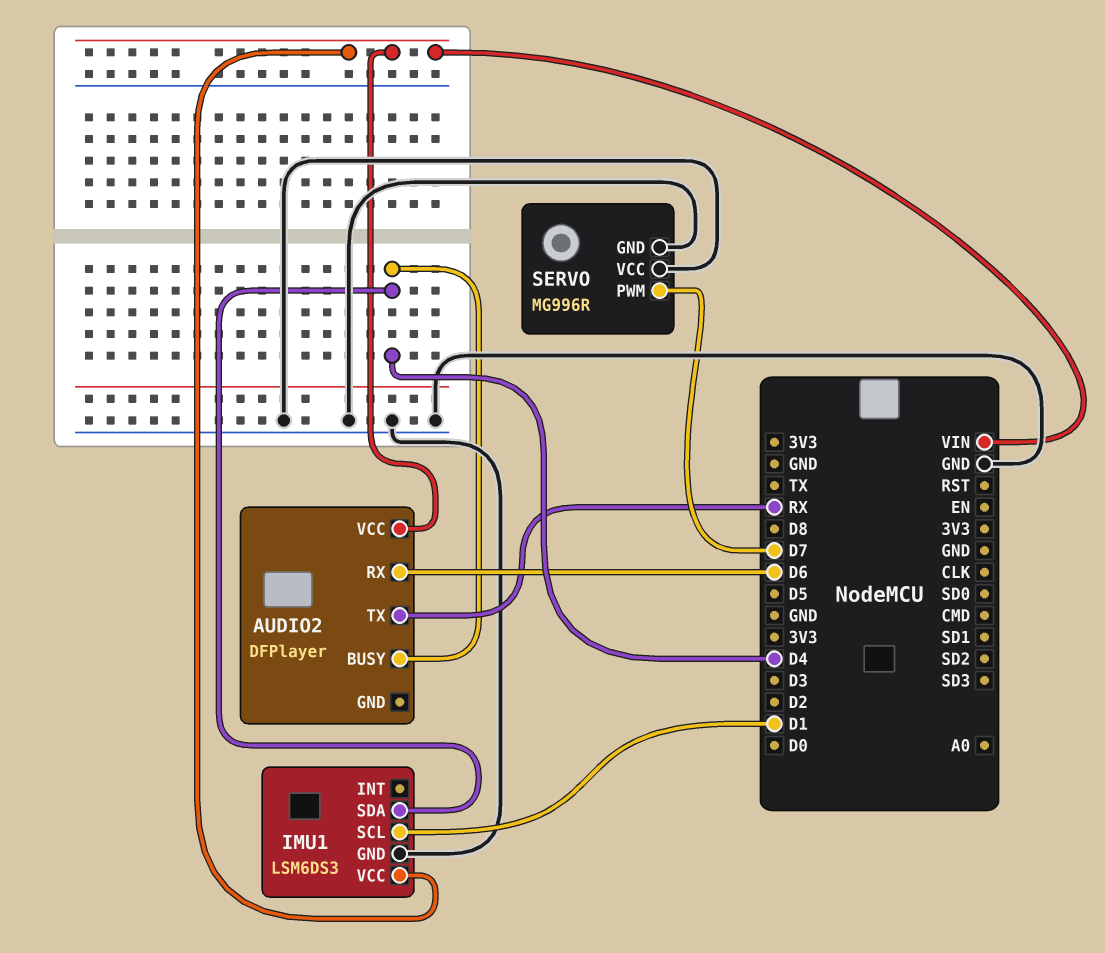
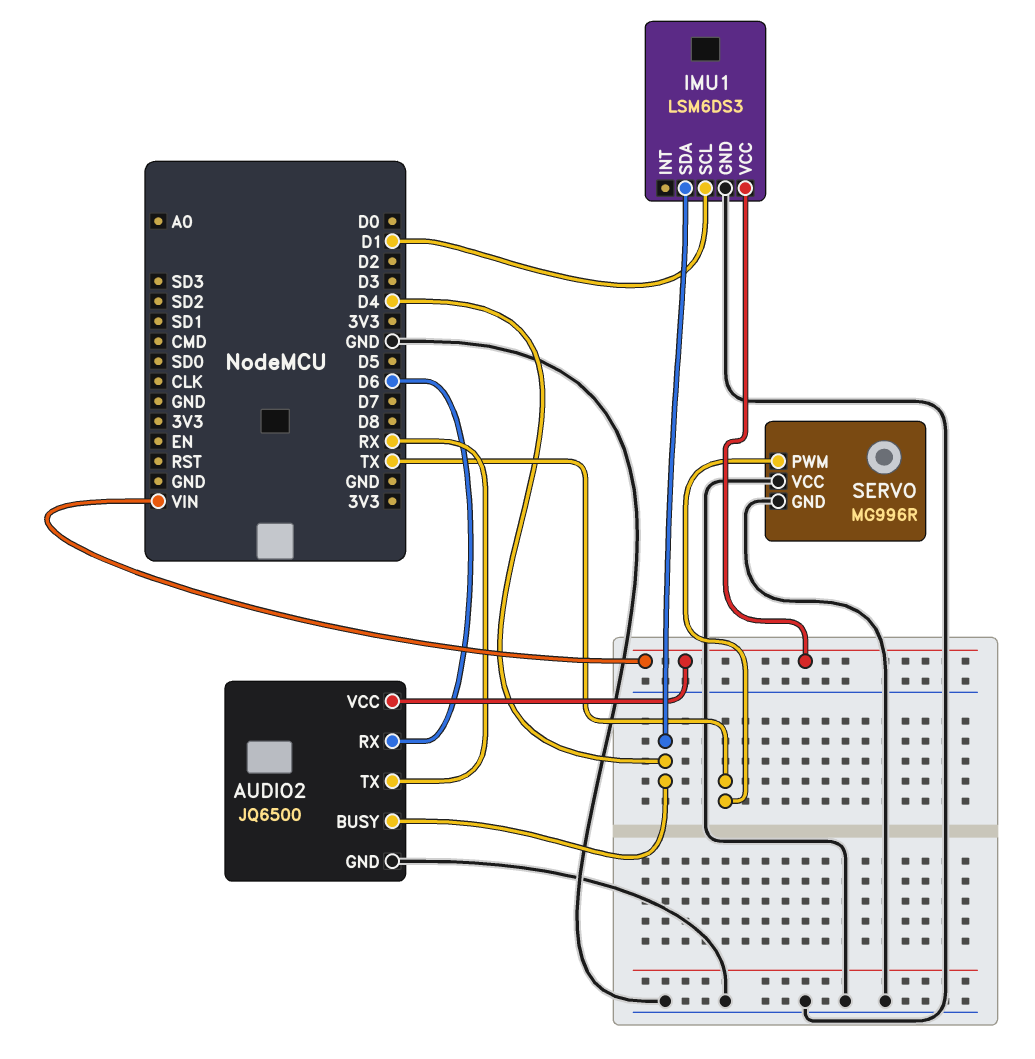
AUDIO2: DFPlayer -> JQ6500
AUDIO2 pin GND: none -> GND
SERVO pin PWM: D7 -> TX

